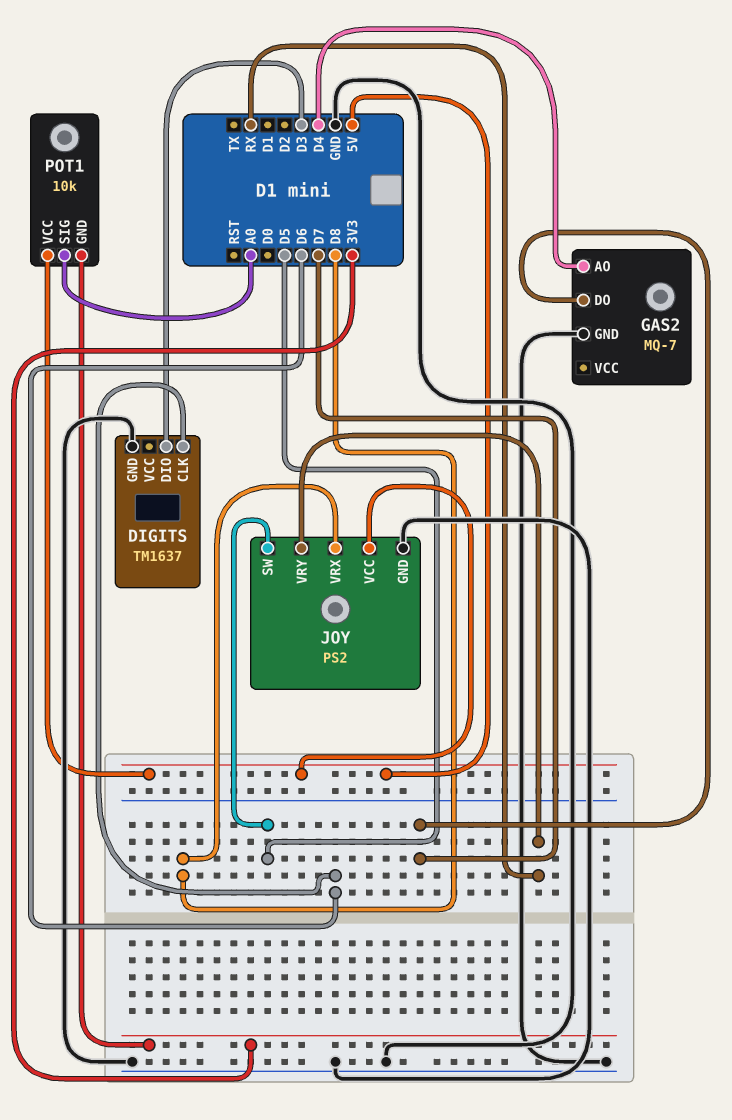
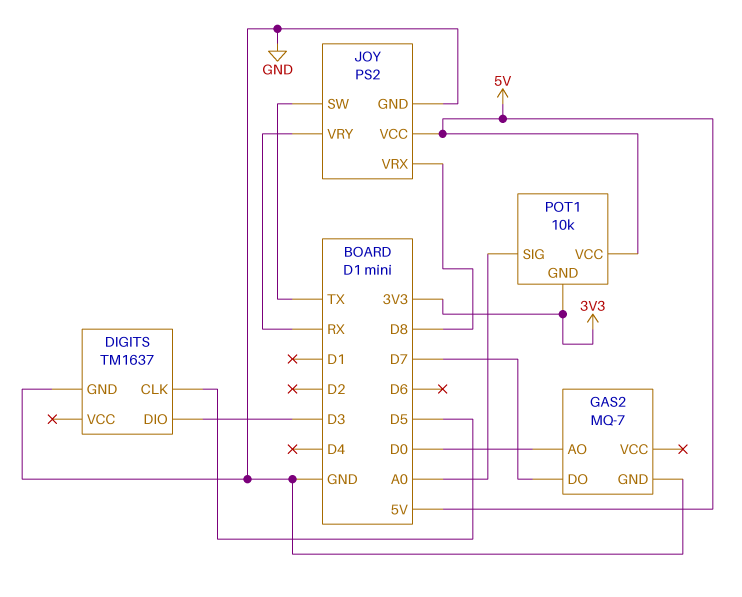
DIGITS pin CLK: D6 -> D5
GAS2 pin AO: D4 -> D0
JOY pin SW: D5 -> TX

